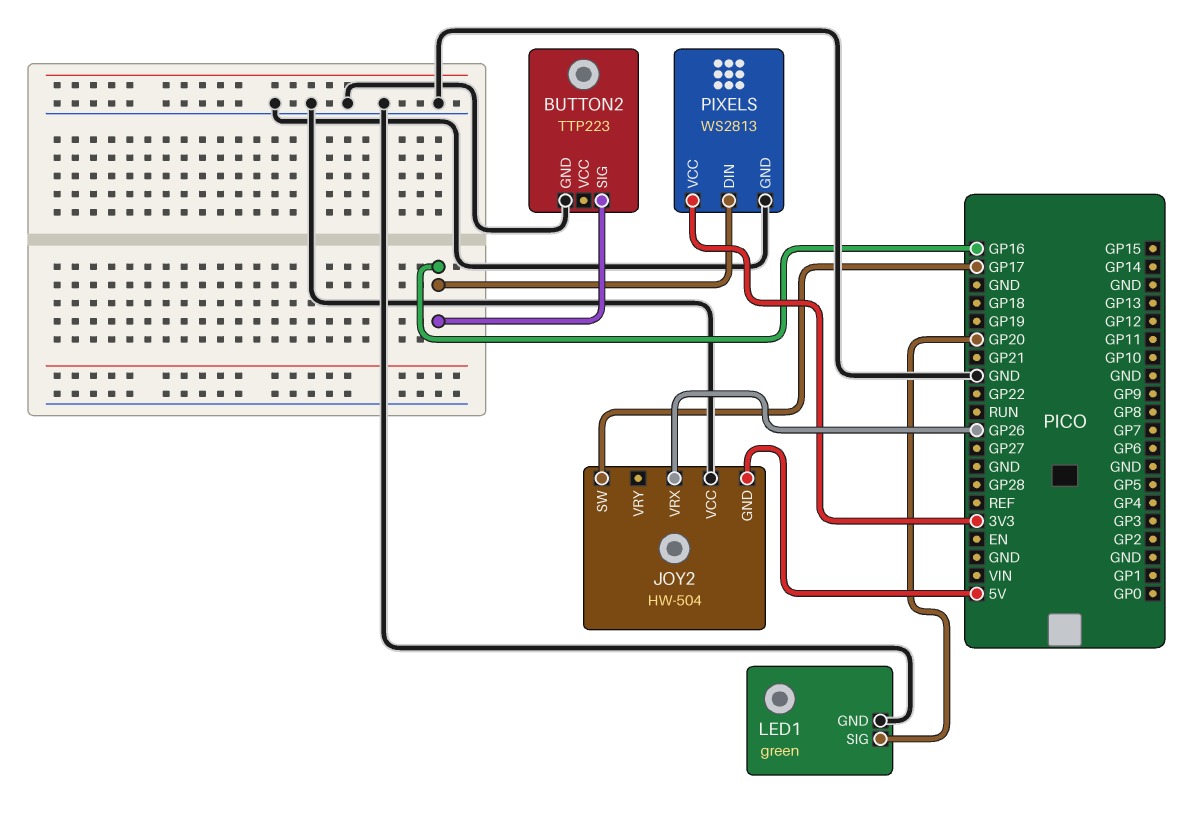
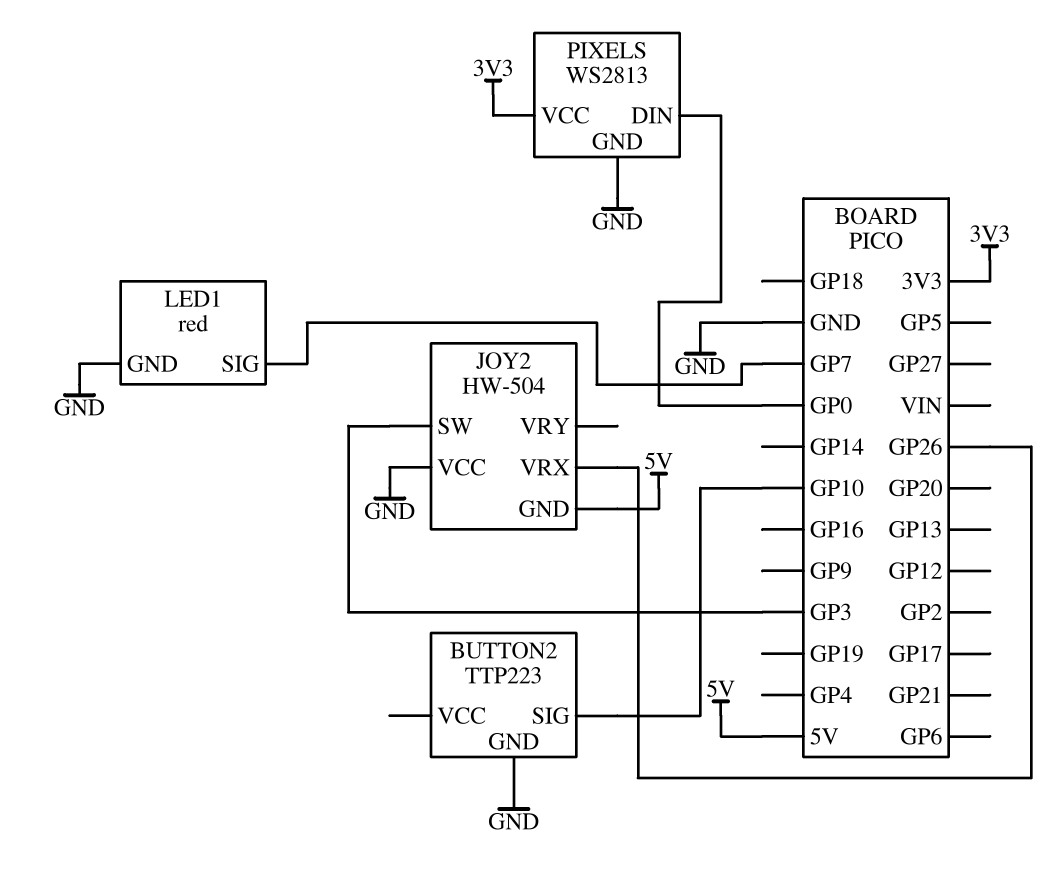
BUTTON2 pin SIG: GP16 -> GP10
JOY2 pin SW: GP17 -> GP3
LED1: green -> red
LED1 pin SIG: GP20 -> GP7
PIXELS pin DIN: GP16 -> GP0

